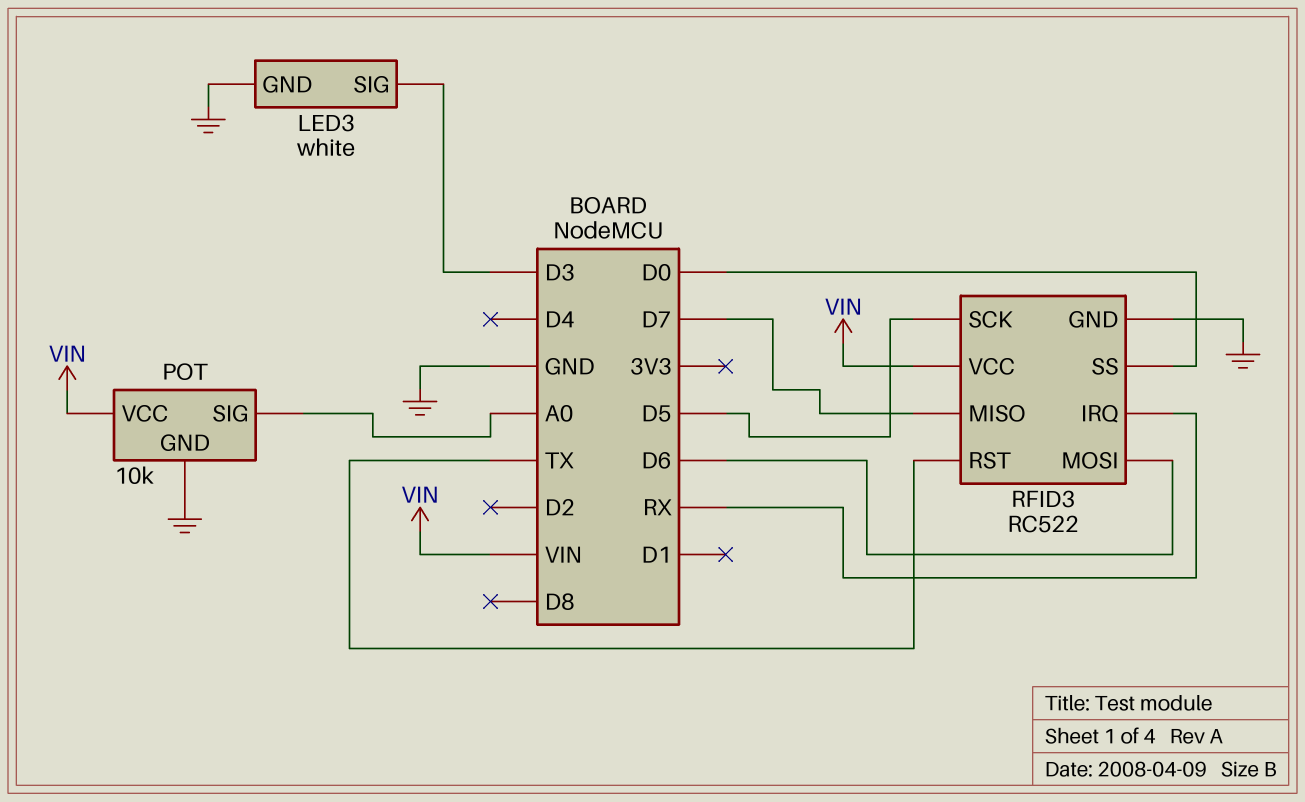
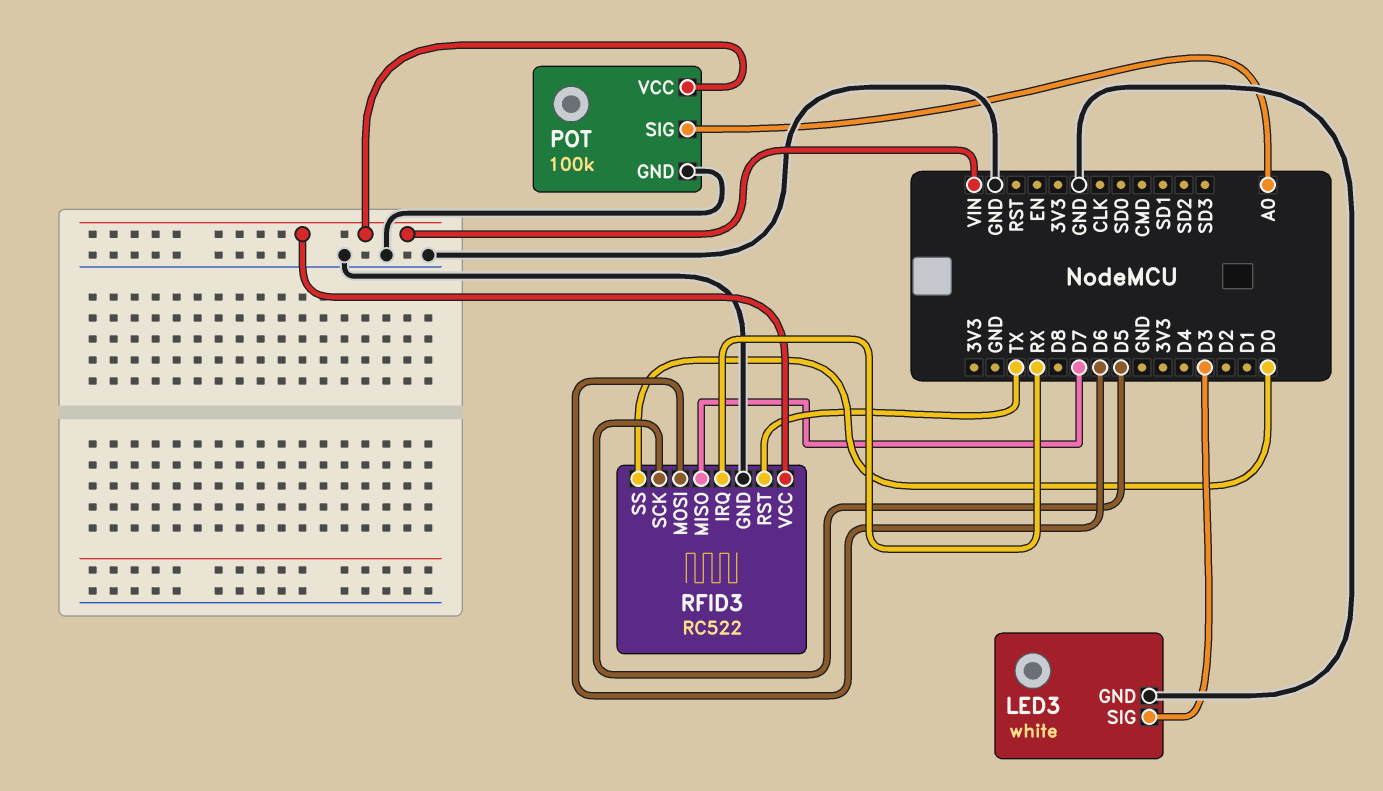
POT: 10k -> 100k

